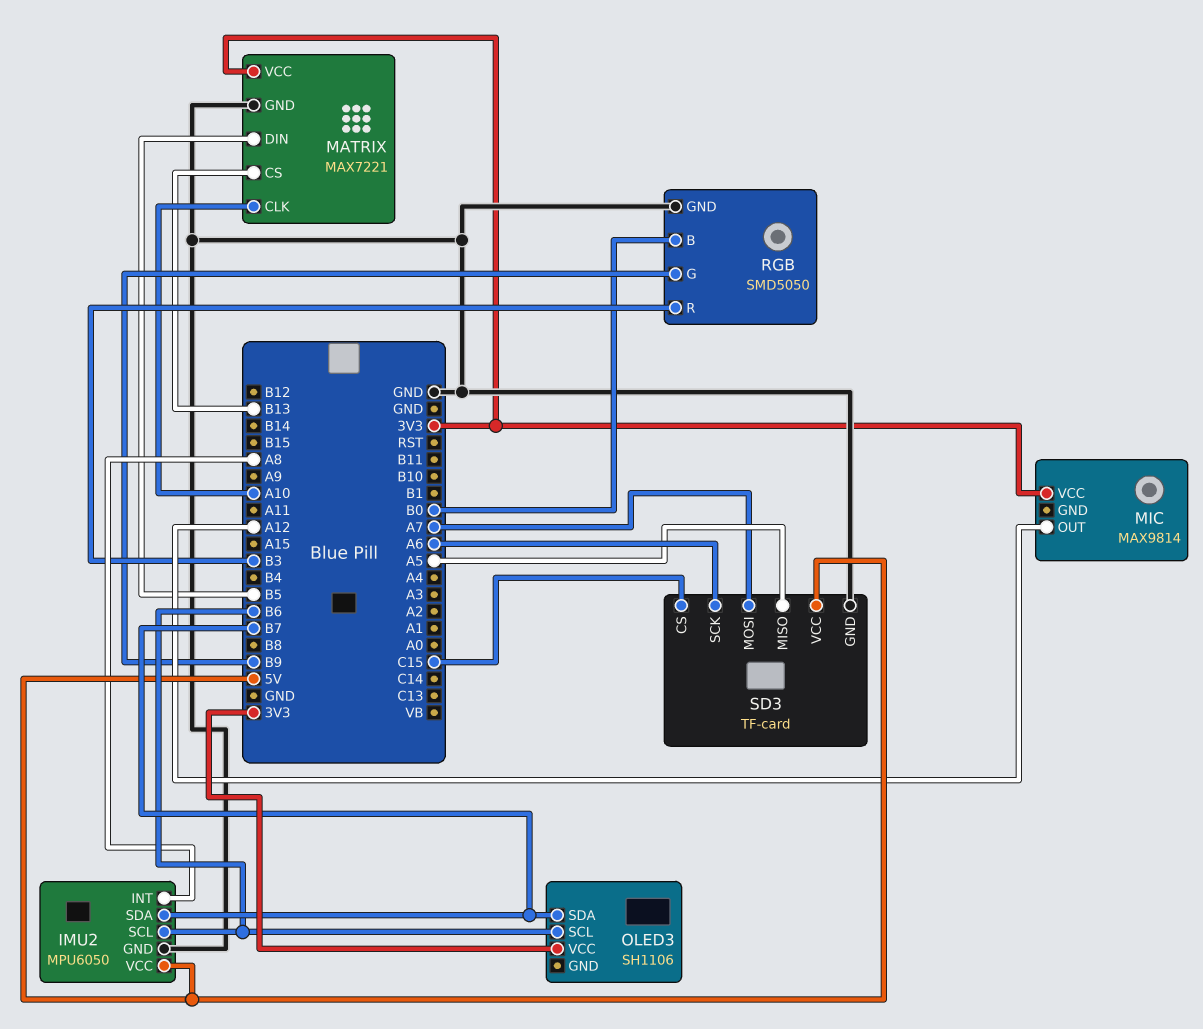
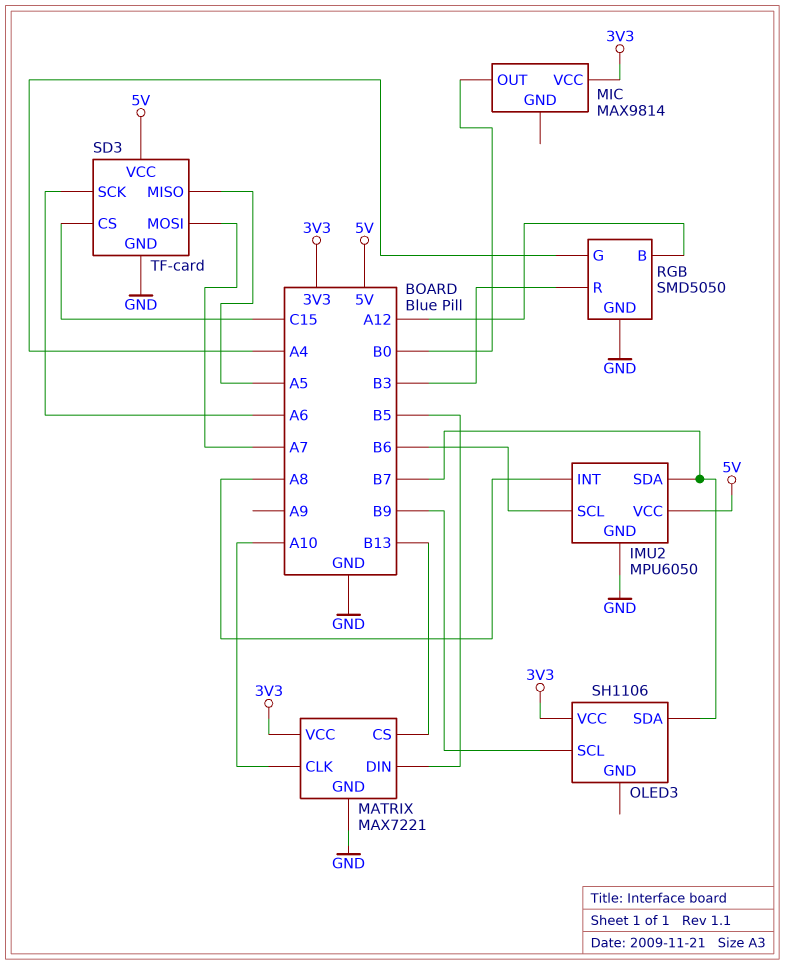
MIC pin OUT: A12 -> B0
OLED3 pin SCL: B6 -> B9
RGB pin B: B0 -> A12
RGB pin G: B9 -> A4

